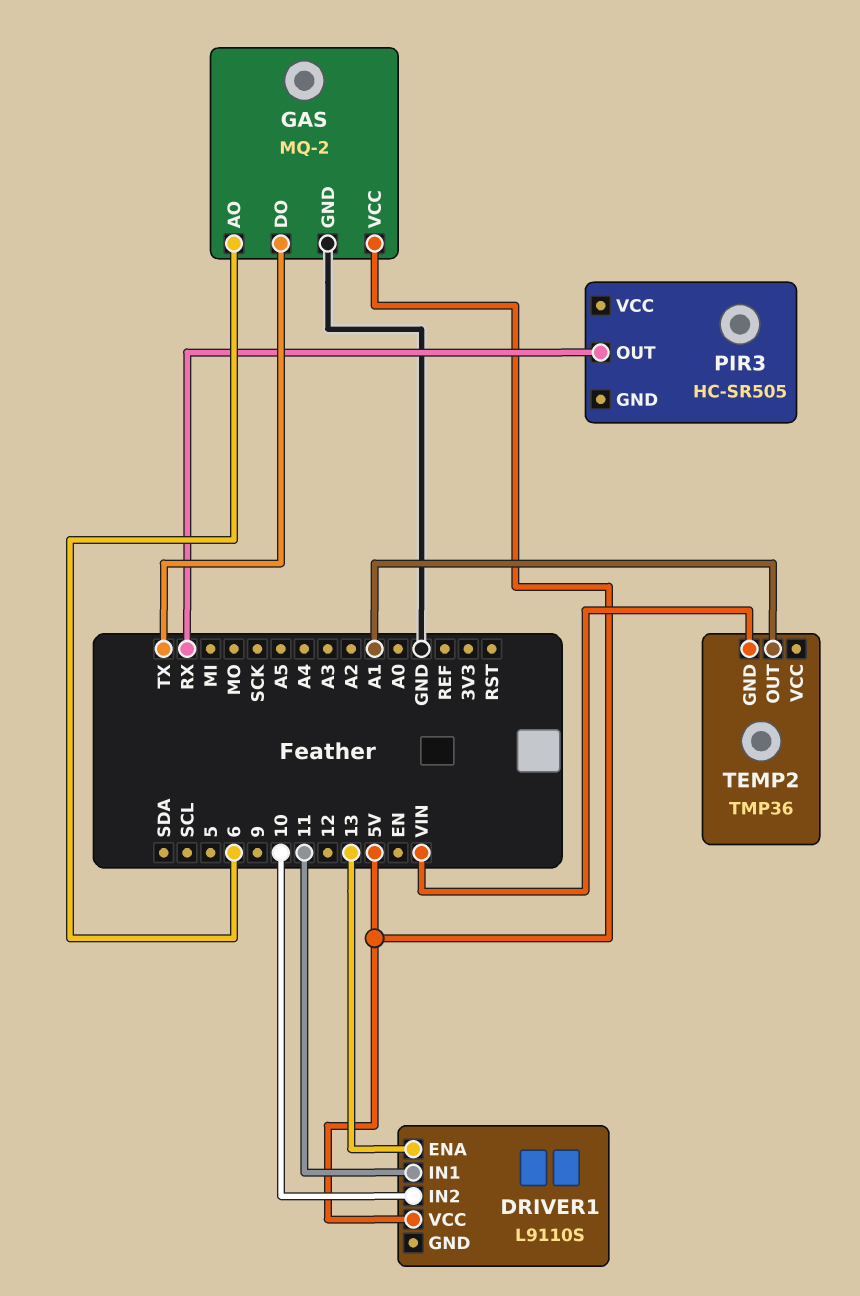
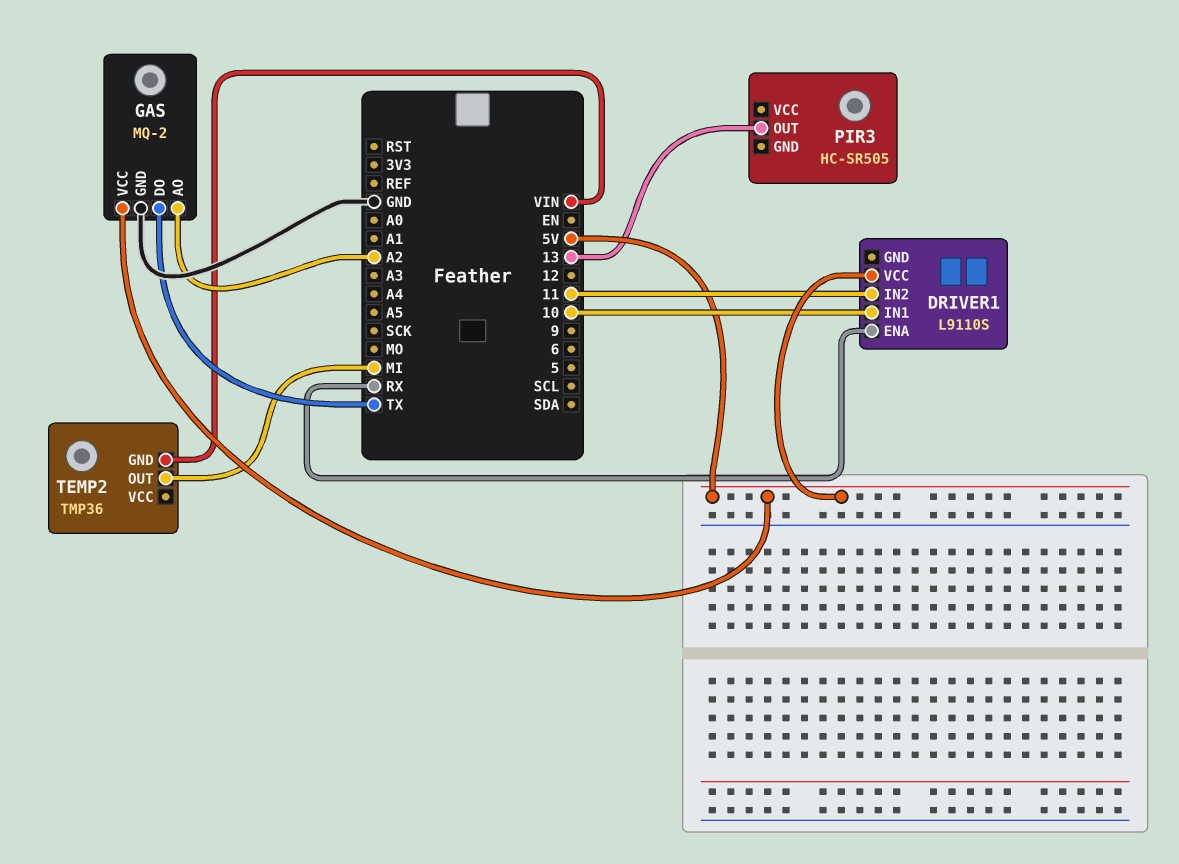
DRIVER1 pin ENA: 13 -> RX
DRIVER1 pin IN1: 11 -> 10
DRIVER1 pin IN2: 10 -> 11
GAS pin AO: 6 -> A2
PIR3 pin OUT: RX -> 13
TEMP2 pin OUT: A1 -> MI

